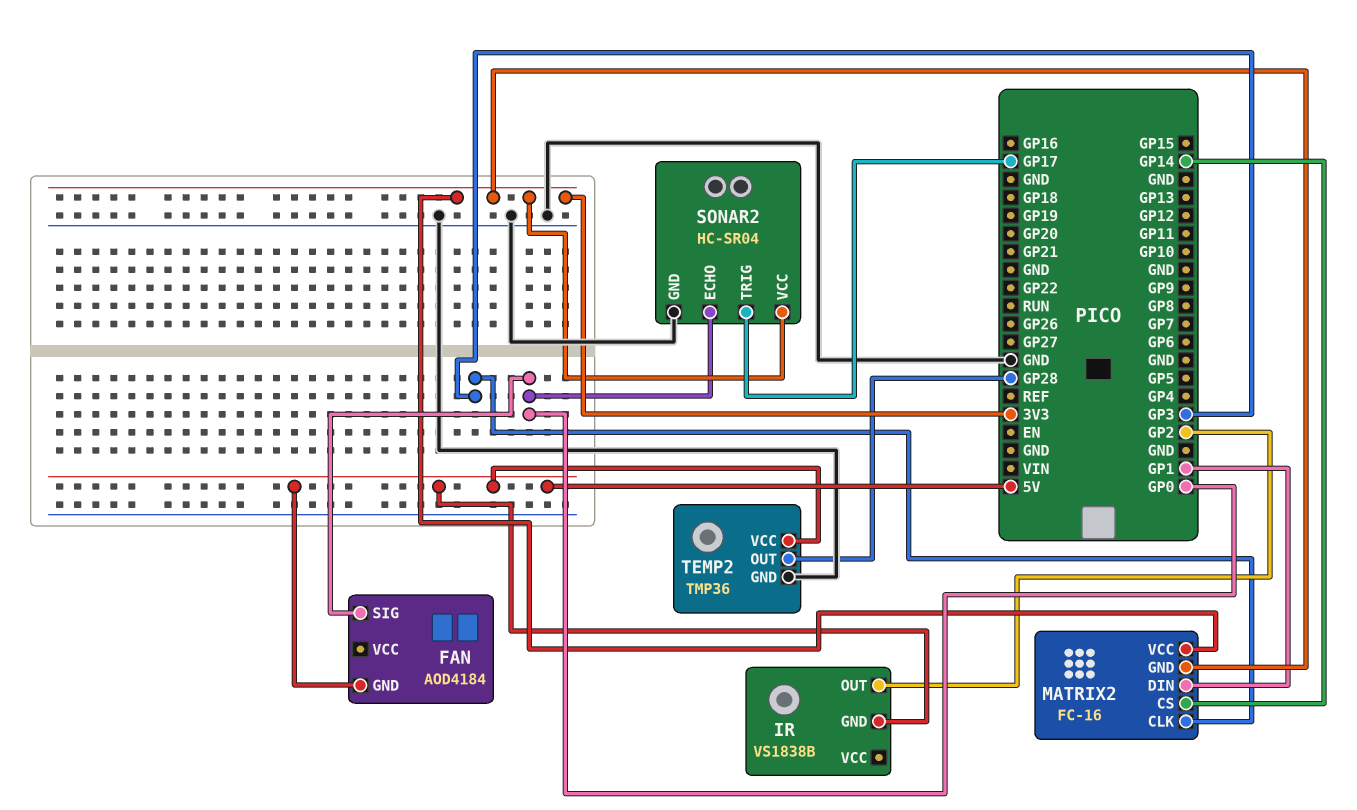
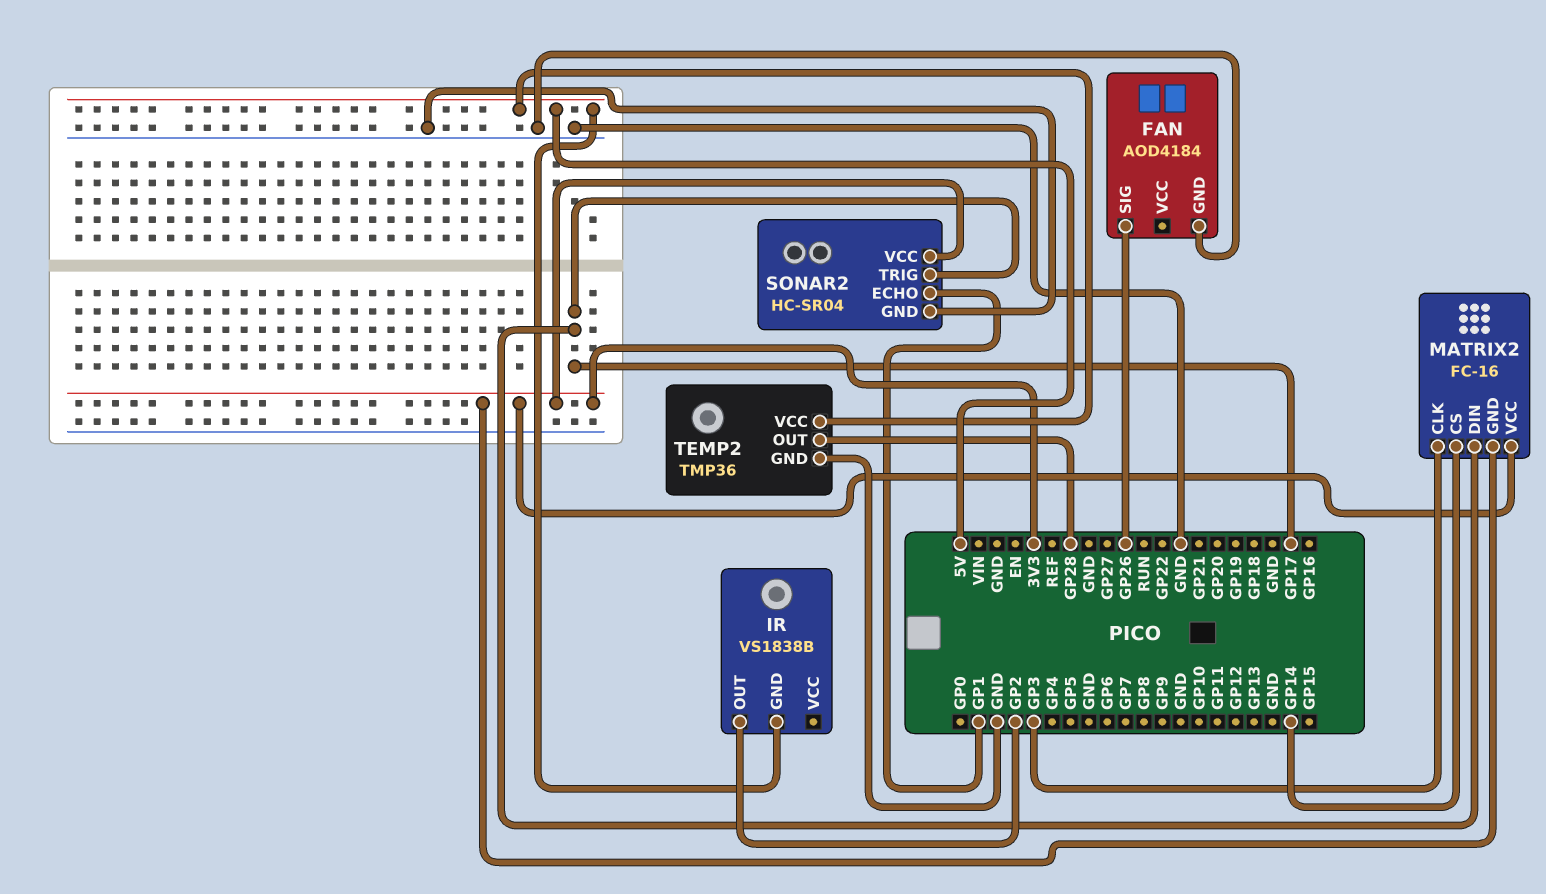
FAN pin GND: 5V -> GND
FAN pin SIG: GP0 -> GP26
MATRIX2 pin DIN: GP1 -> GP17
SONAR2 pin ECHO: GP0 -> GP1

